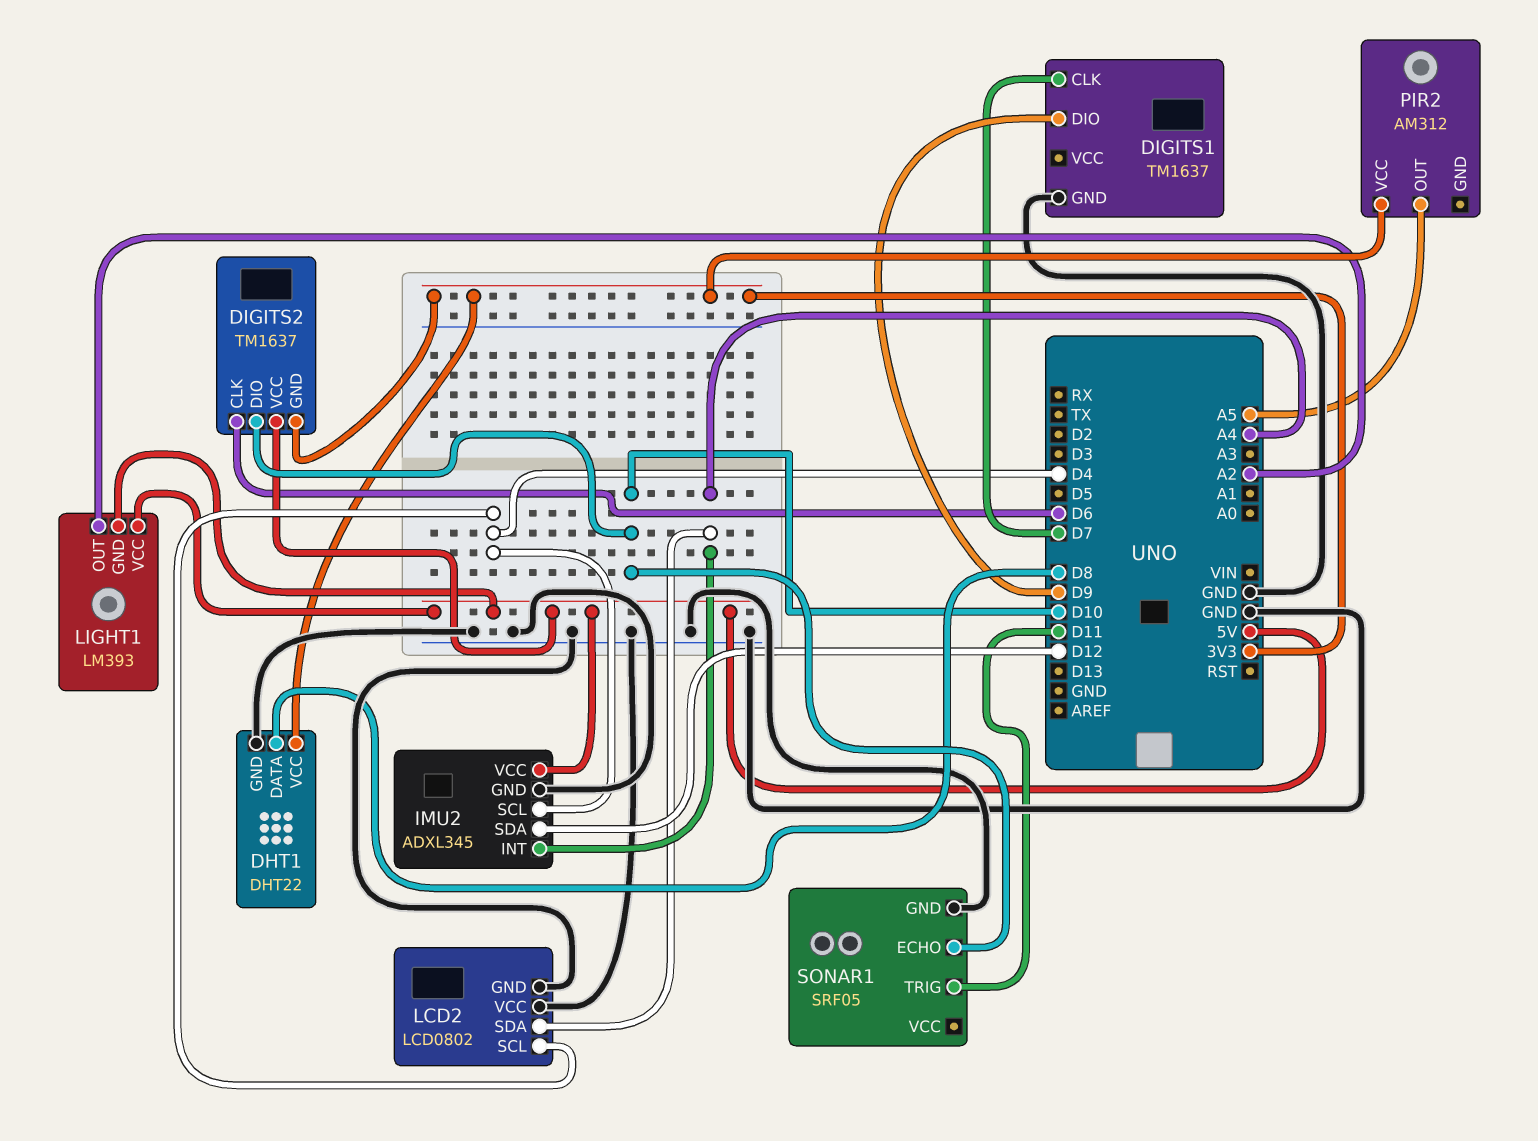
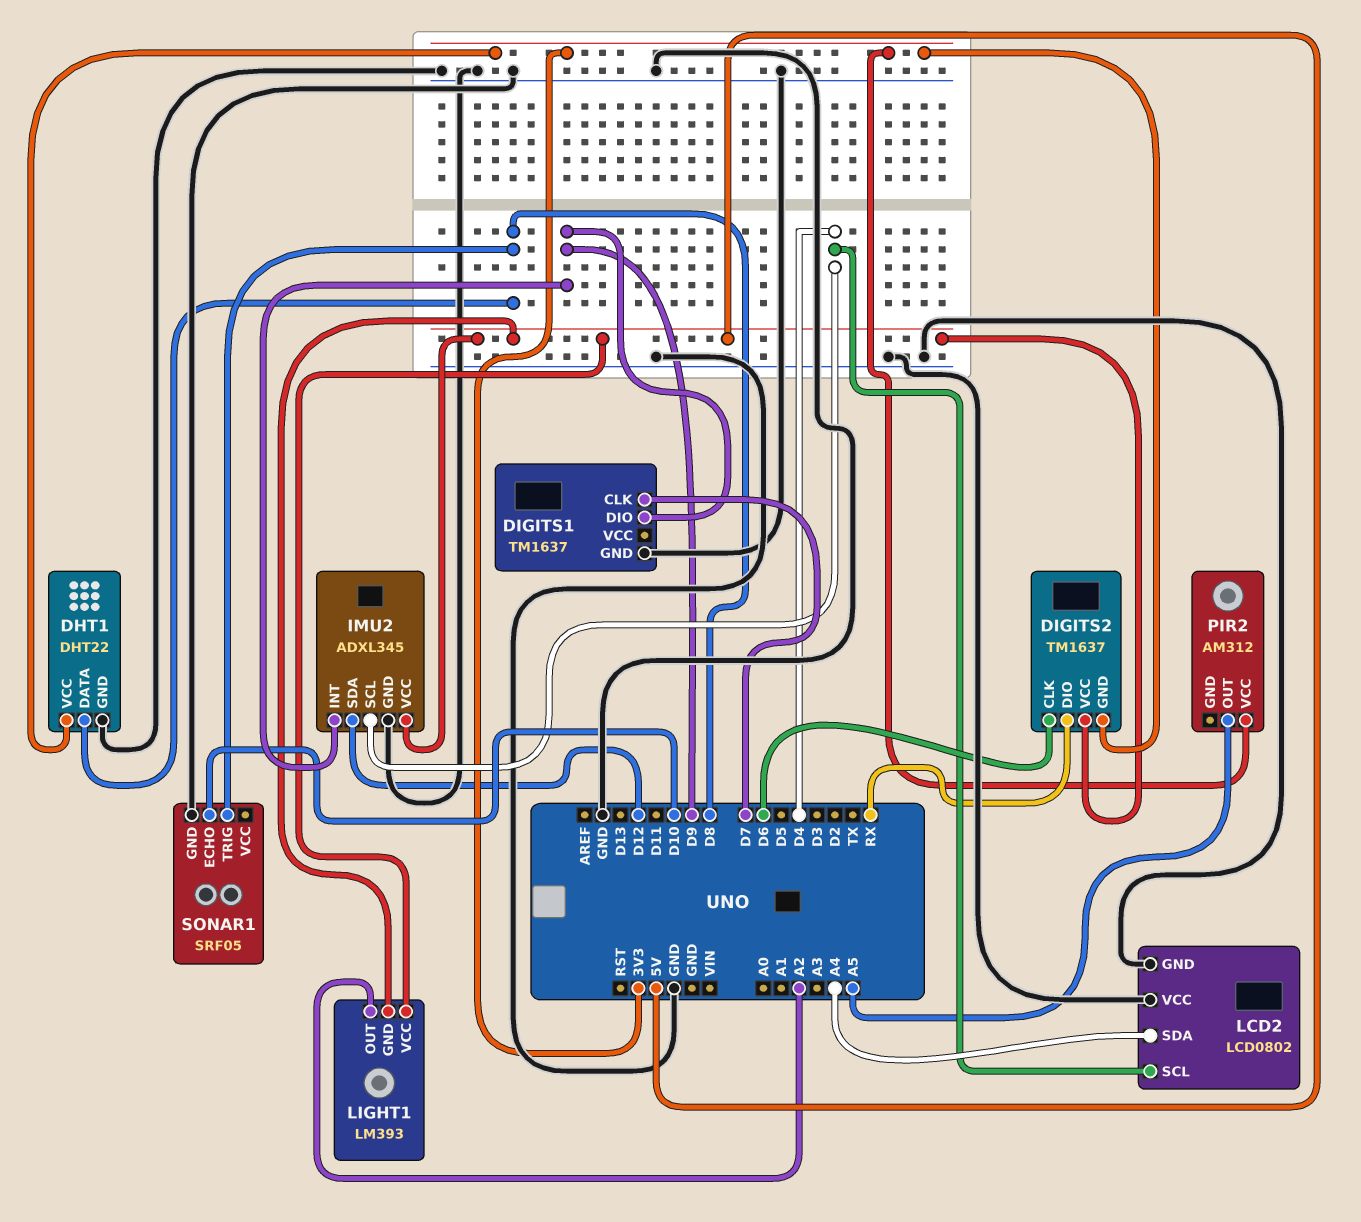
DIGITS2 pin DIO: D10 -> RX
IMU2 pin INT: A4 -> D9
SONAR1 pin TRIG: D11 -> D8

